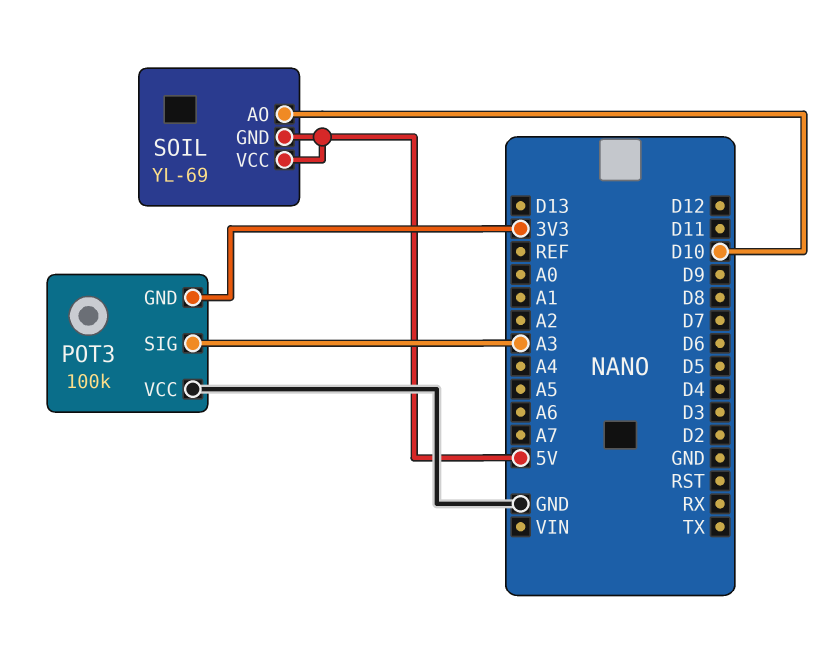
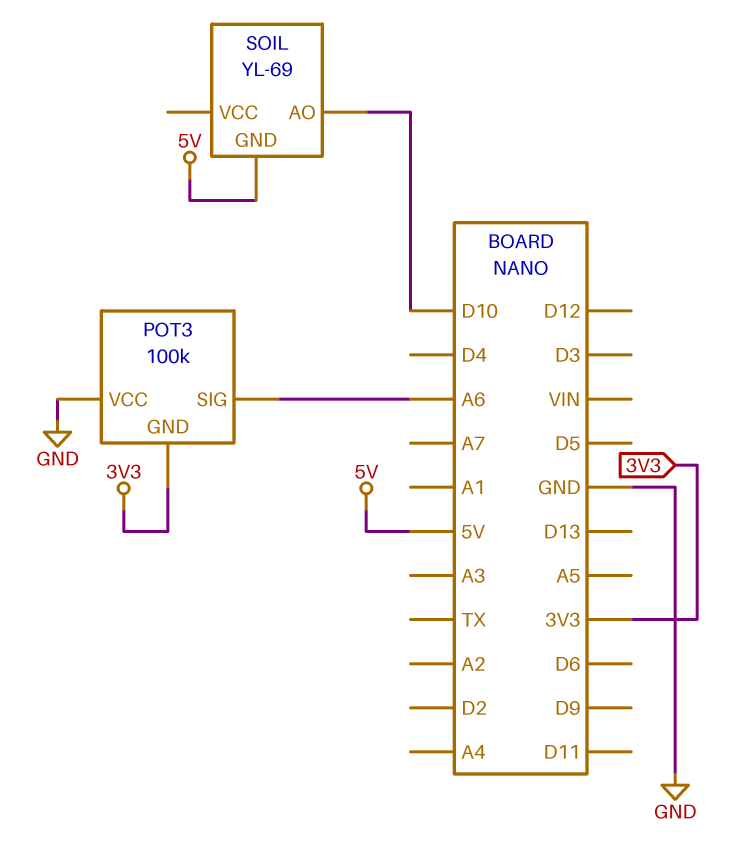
POT3 pin SIG: A3 -> A6
SOIL pin VCC: 5V -> none

